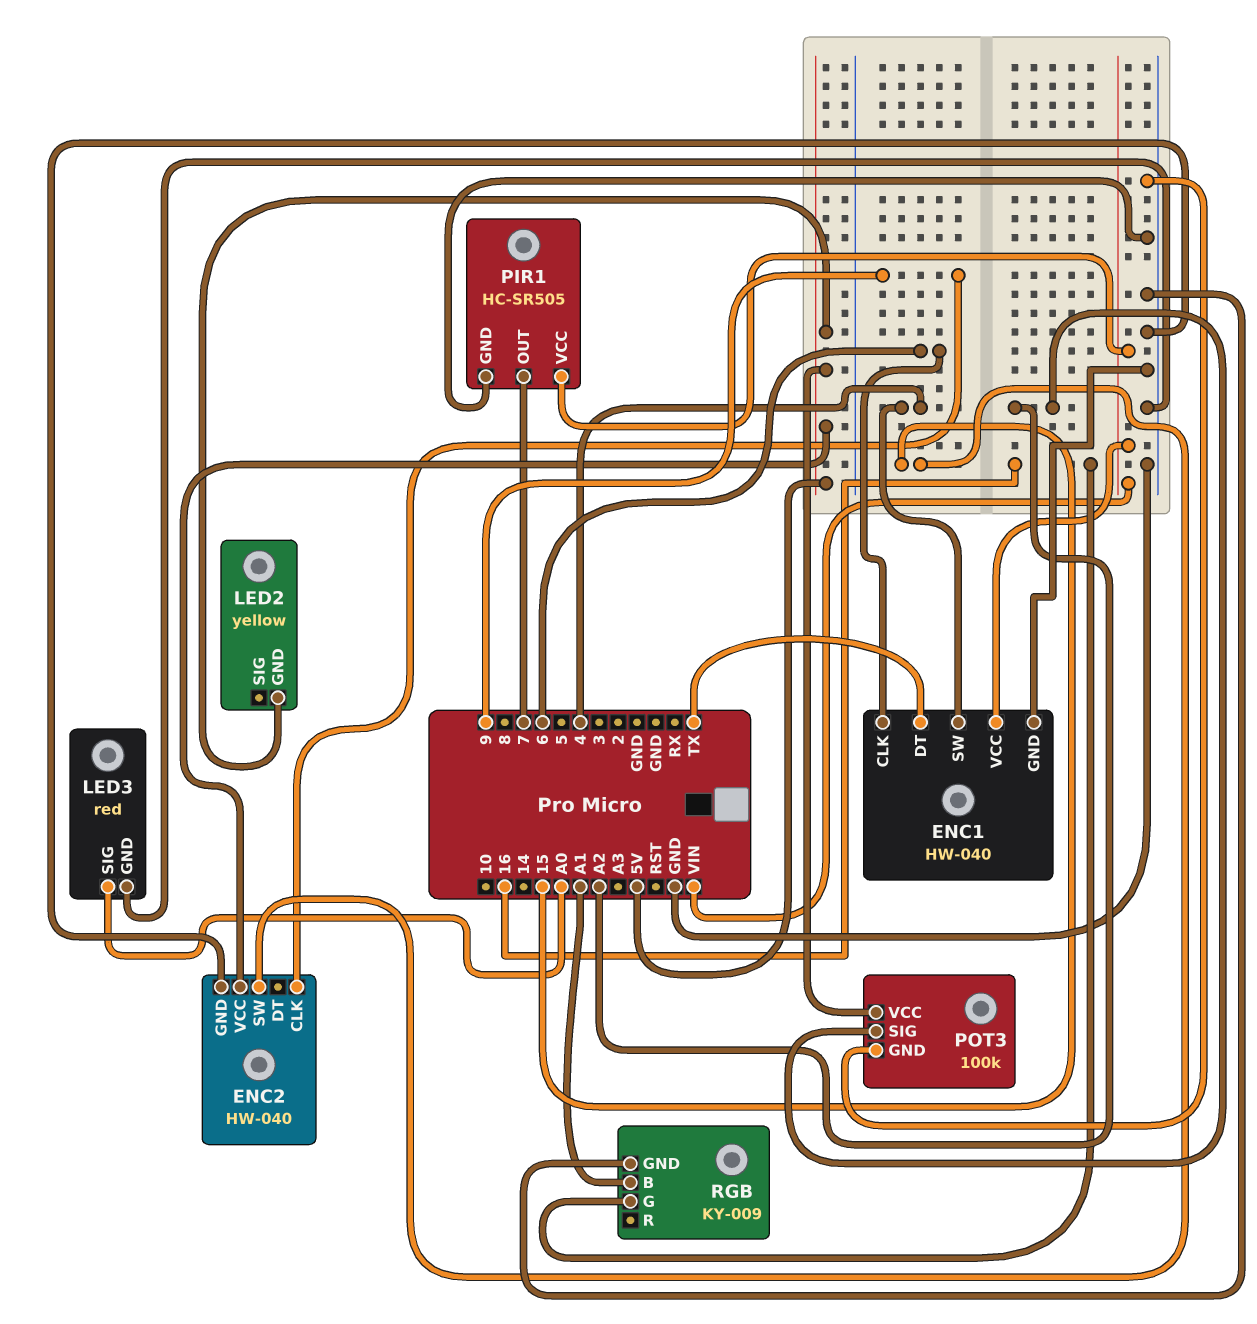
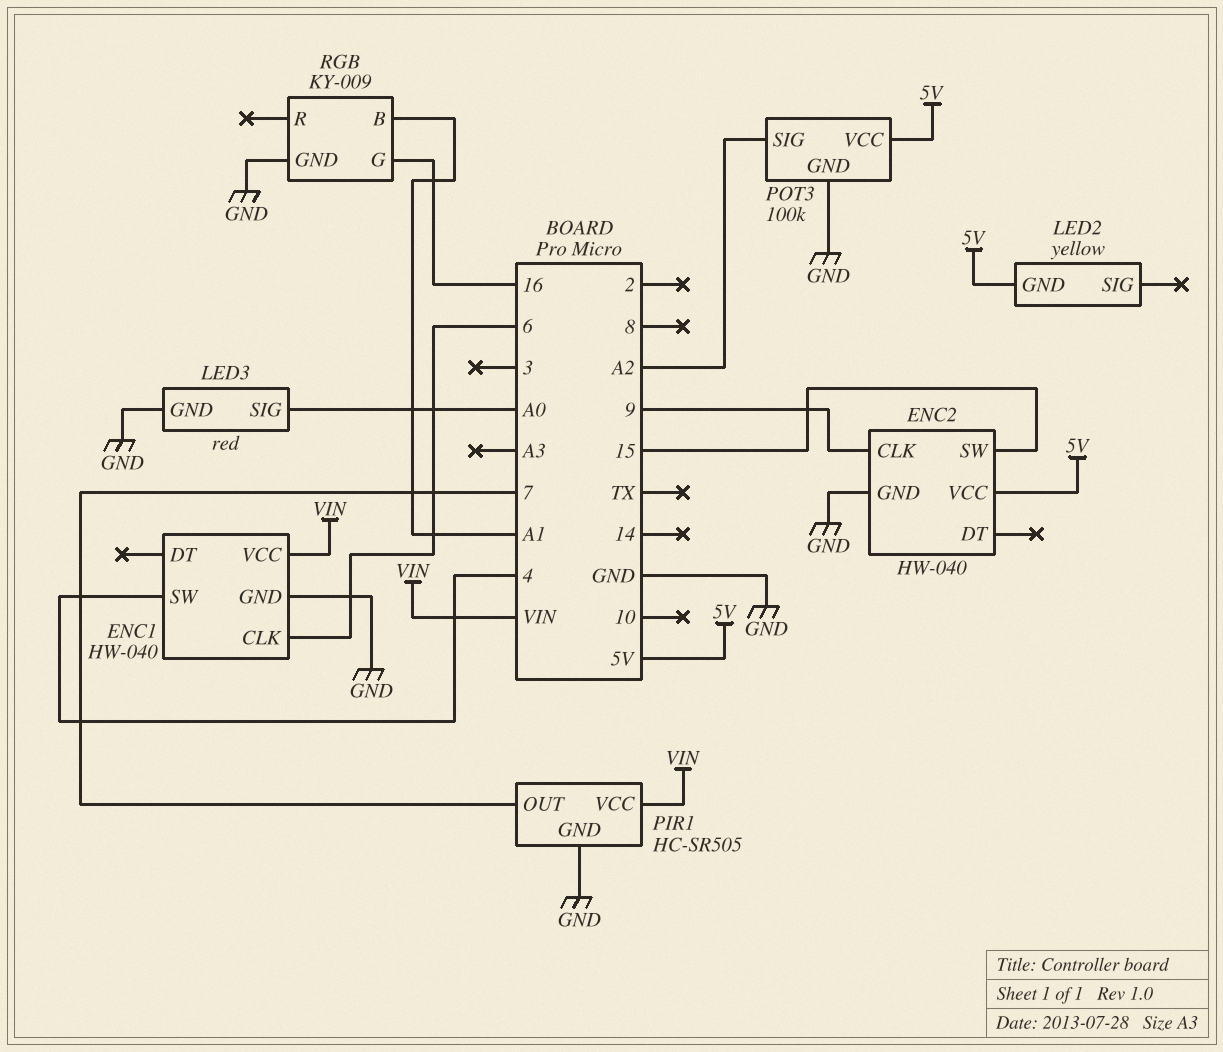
ENC1 pin DT: TX -> none

